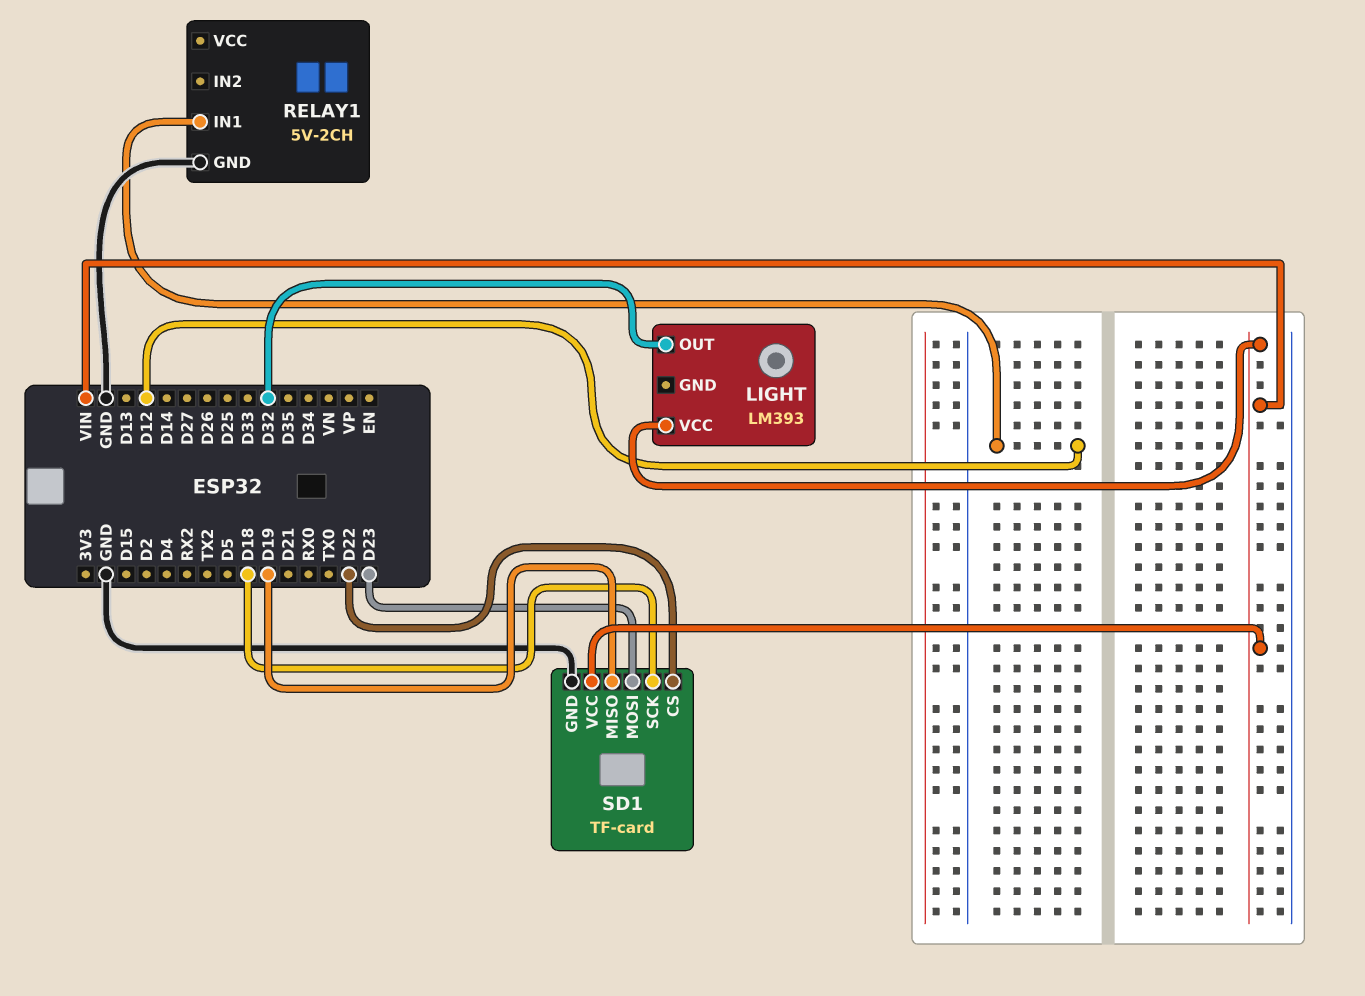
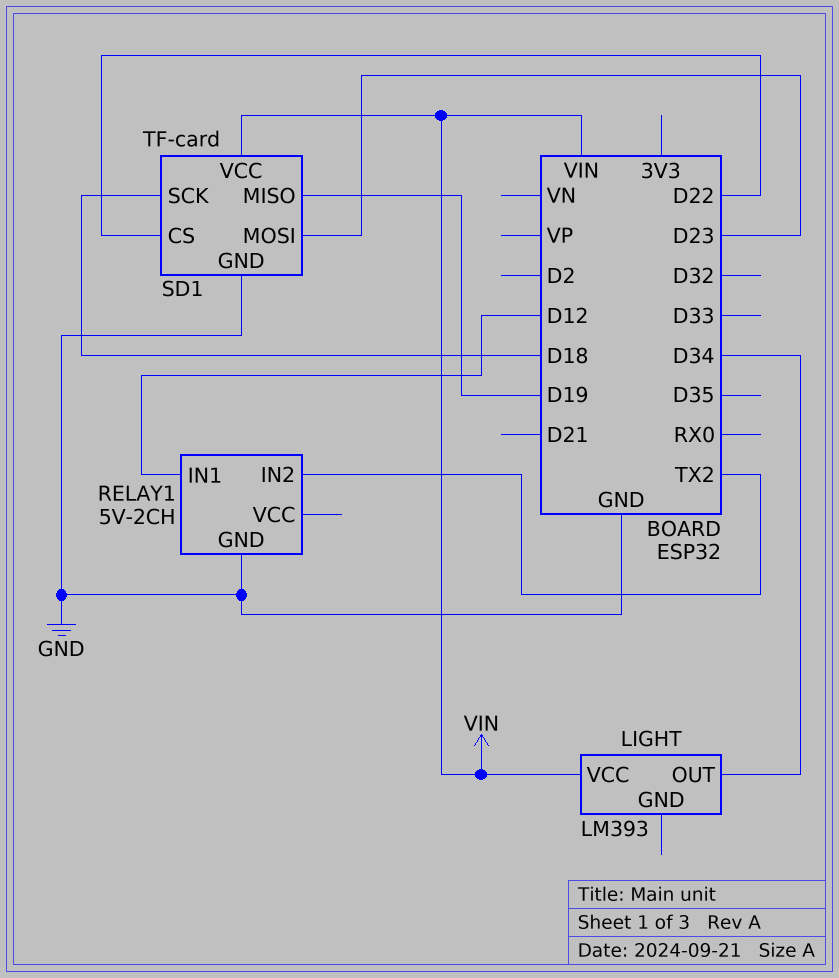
LIGHT pin OUT: D32 -> D34
RELAY1 pin IN2: none -> TX2

